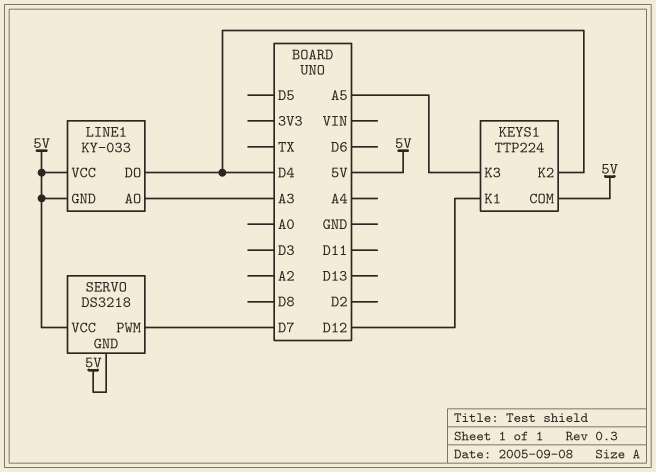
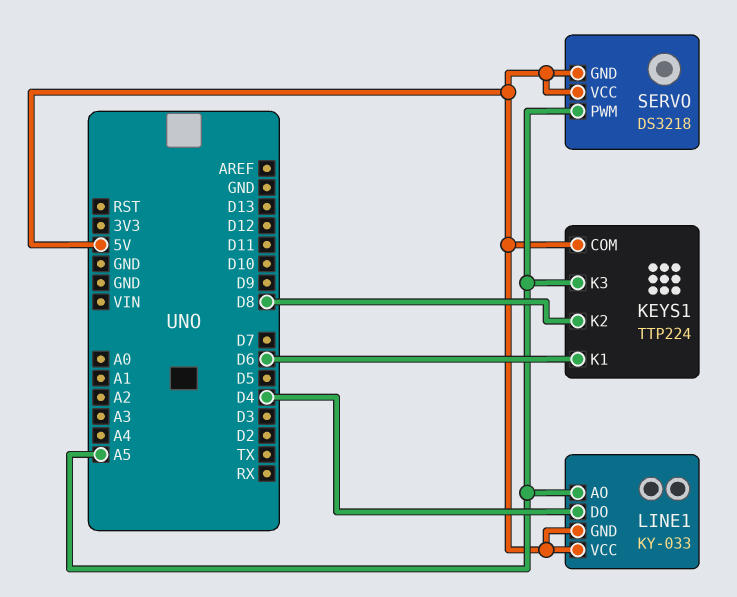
KEYS1 pin K1: D12 -> D6
KEYS1 pin K2: D4 -> D8
LINE1 pin AO: A3 -> A5
SERVO pin PWM: D7 -> A5

